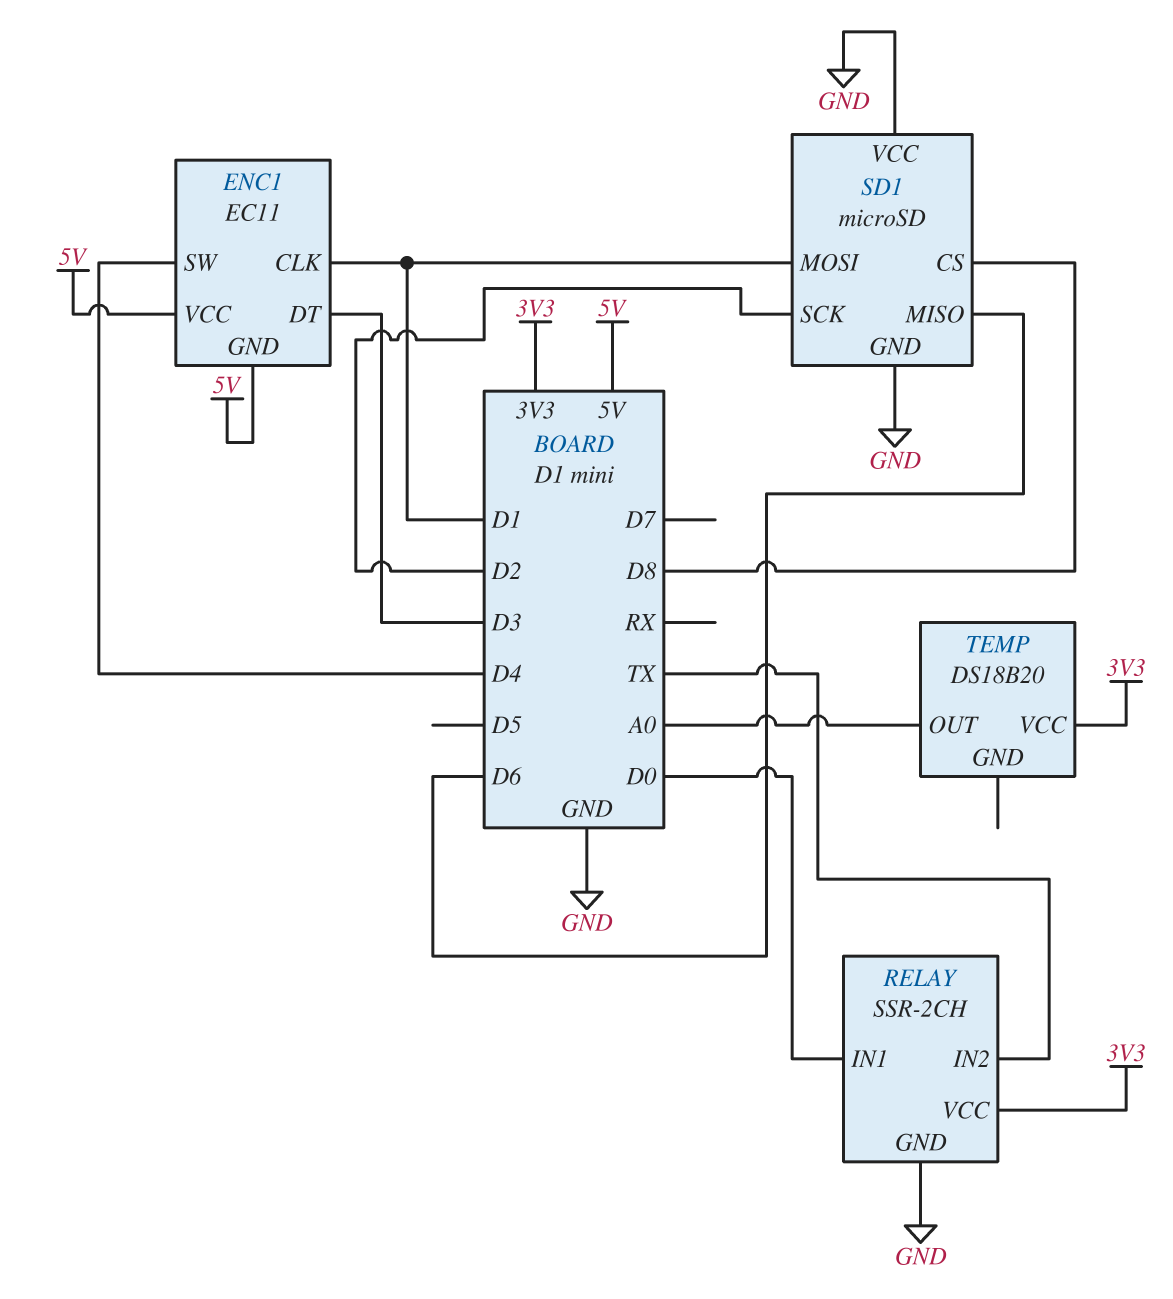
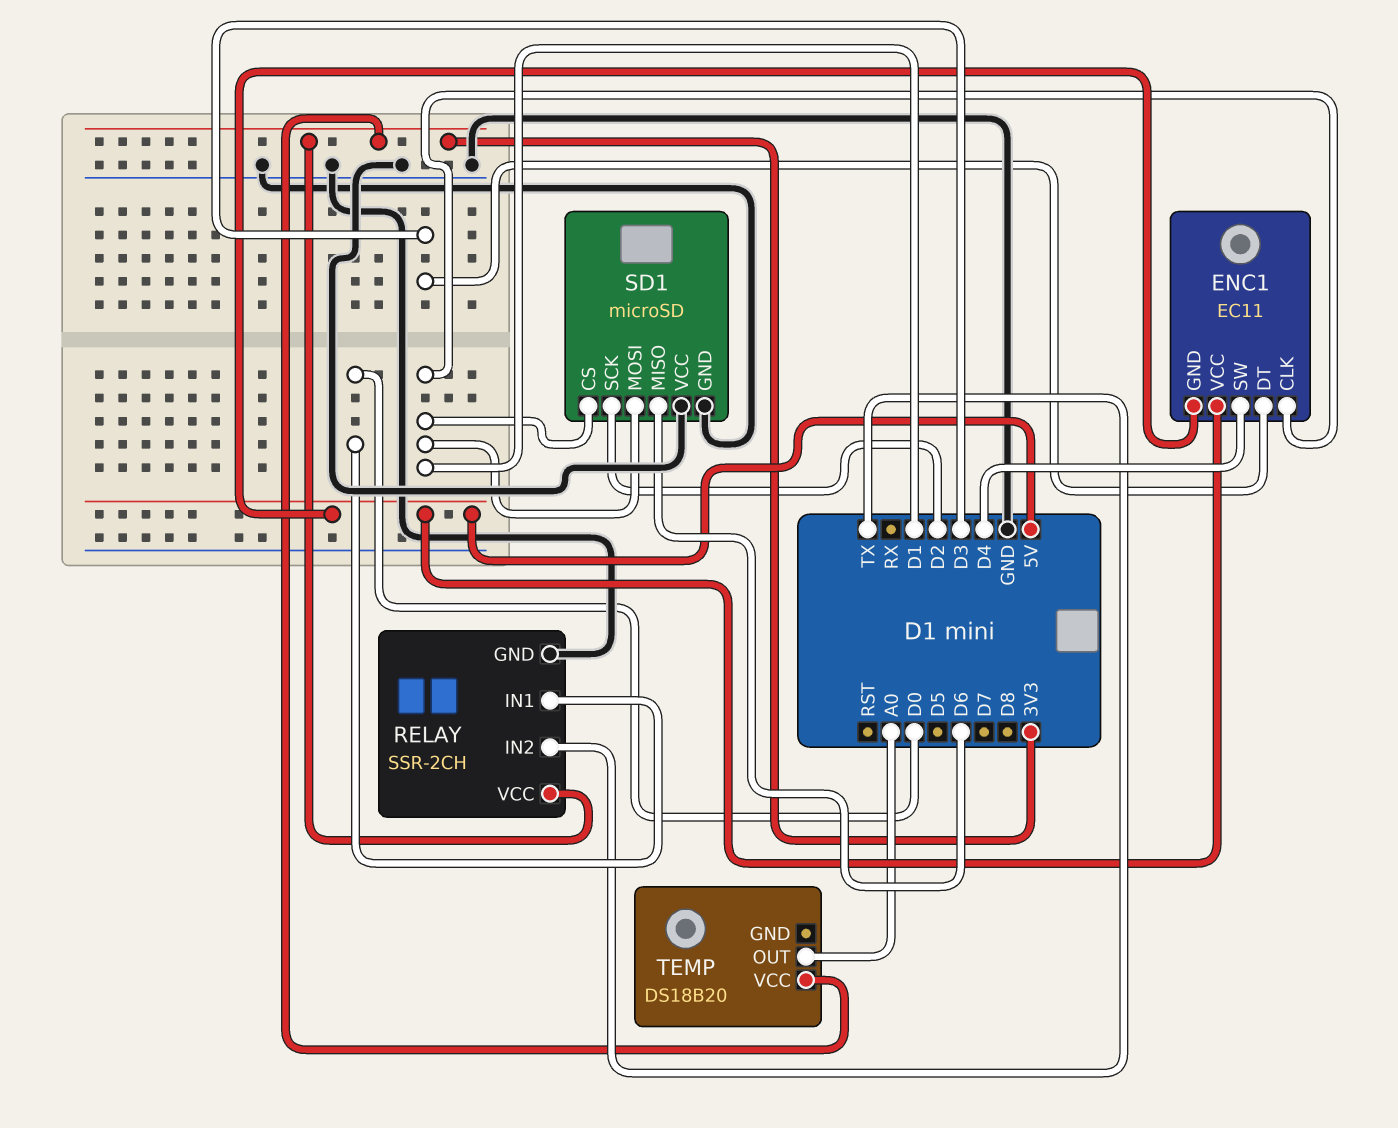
SD1 pin CS: D8 -> D1

